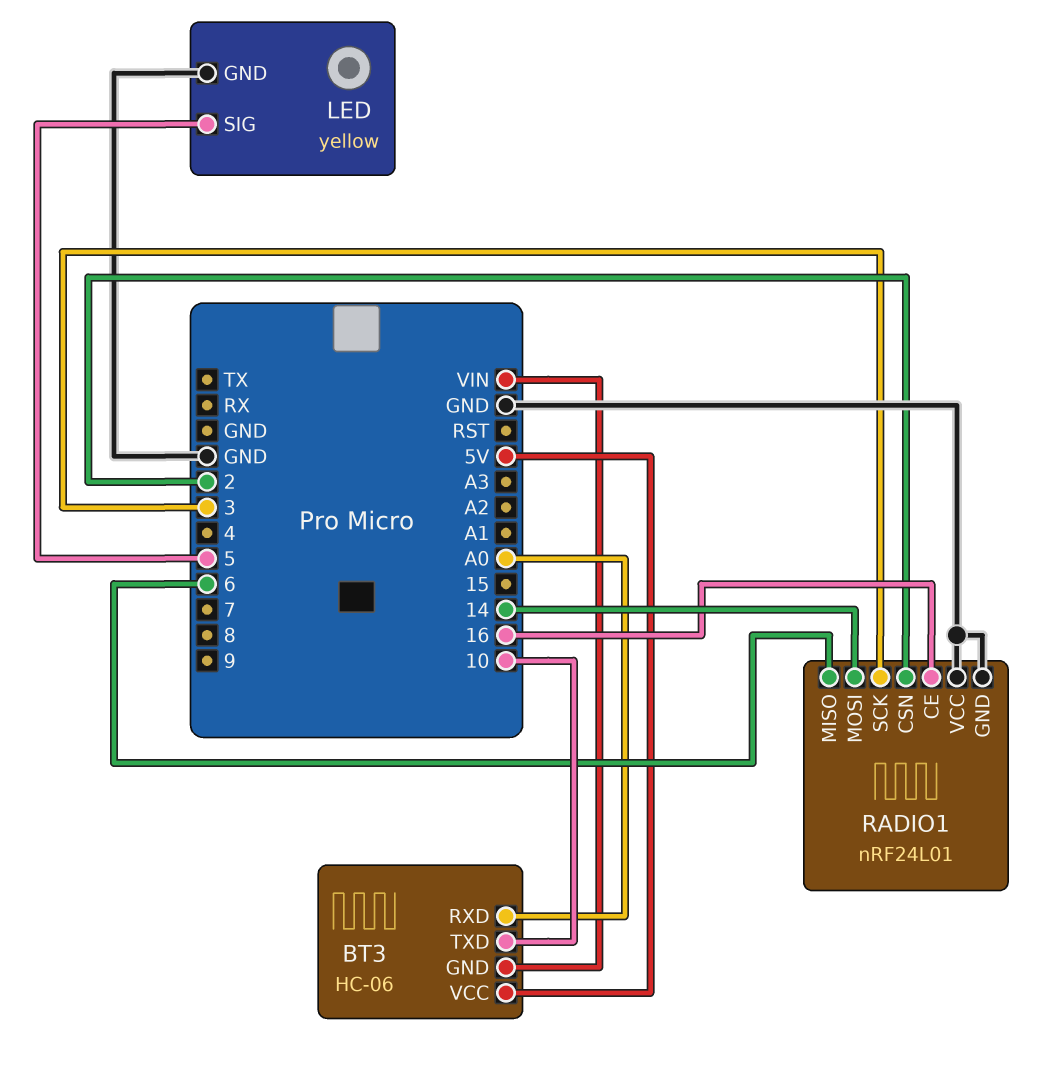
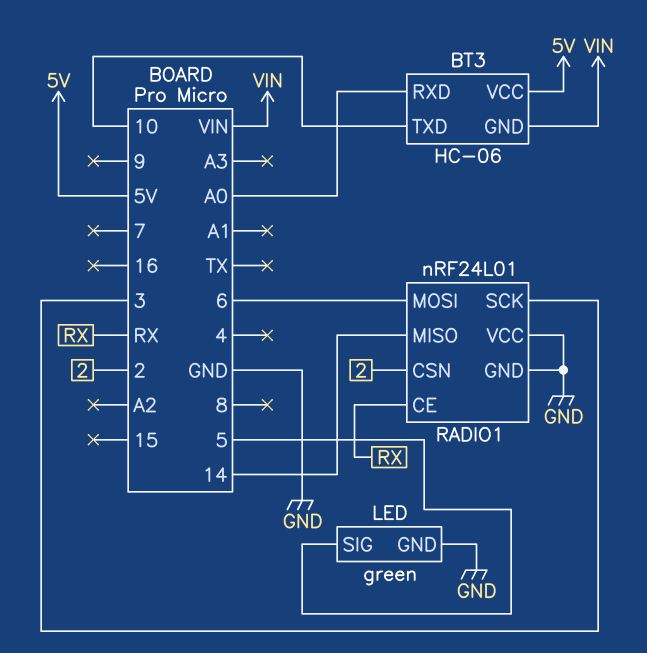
LED: yellow -> green
RADIO1 pin CE: 16 -> RX
RADIO1 pin MISO: 6 -> 14
RADIO1 pin MOSI: 14 -> 6

